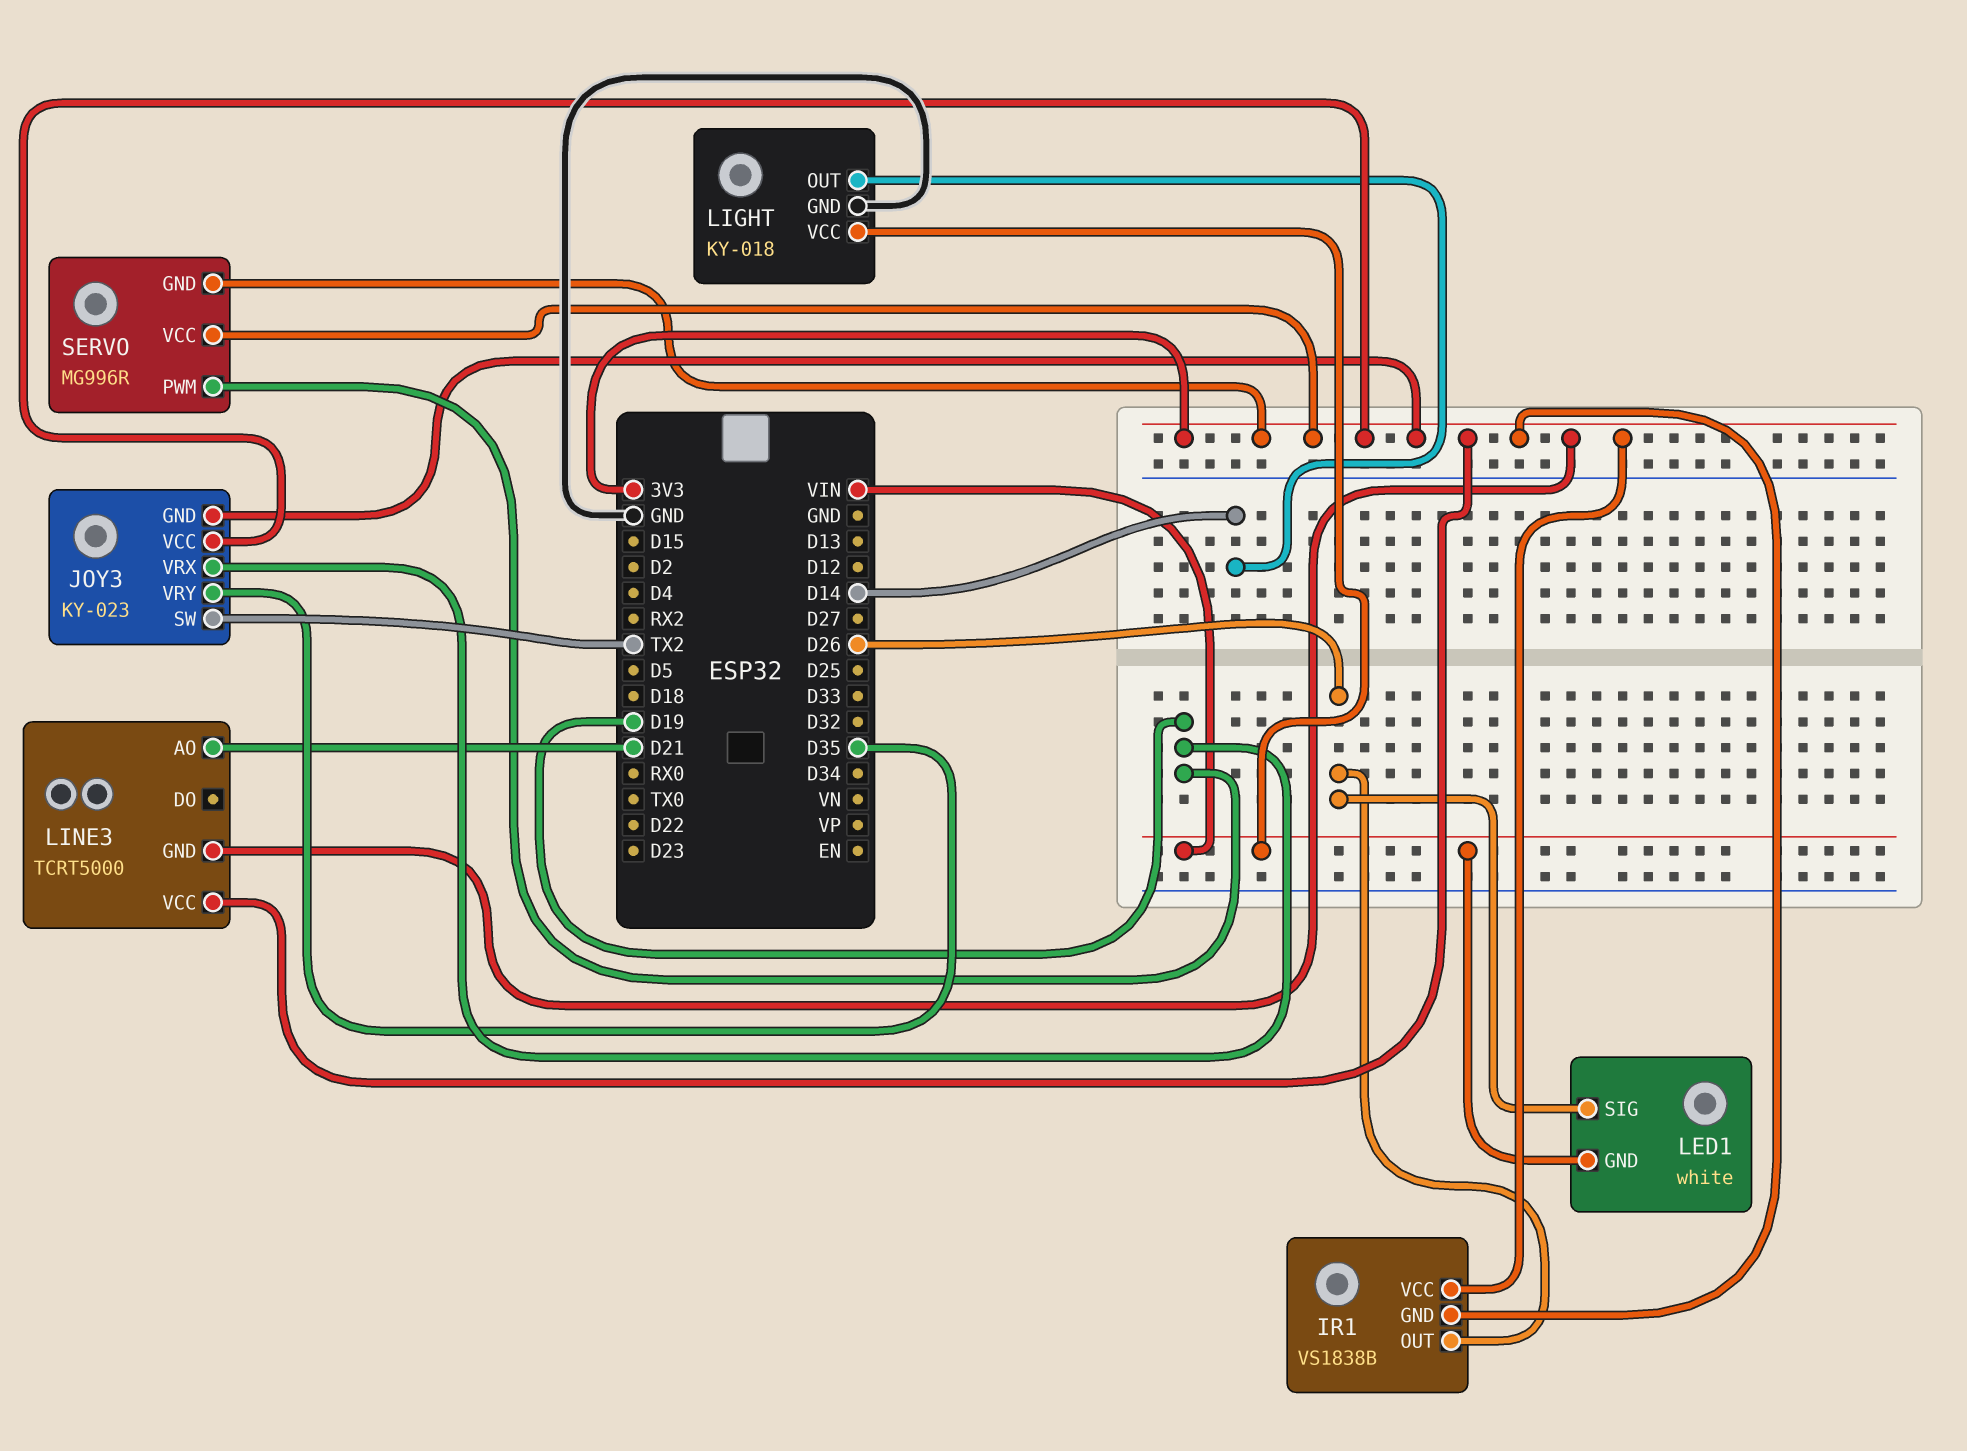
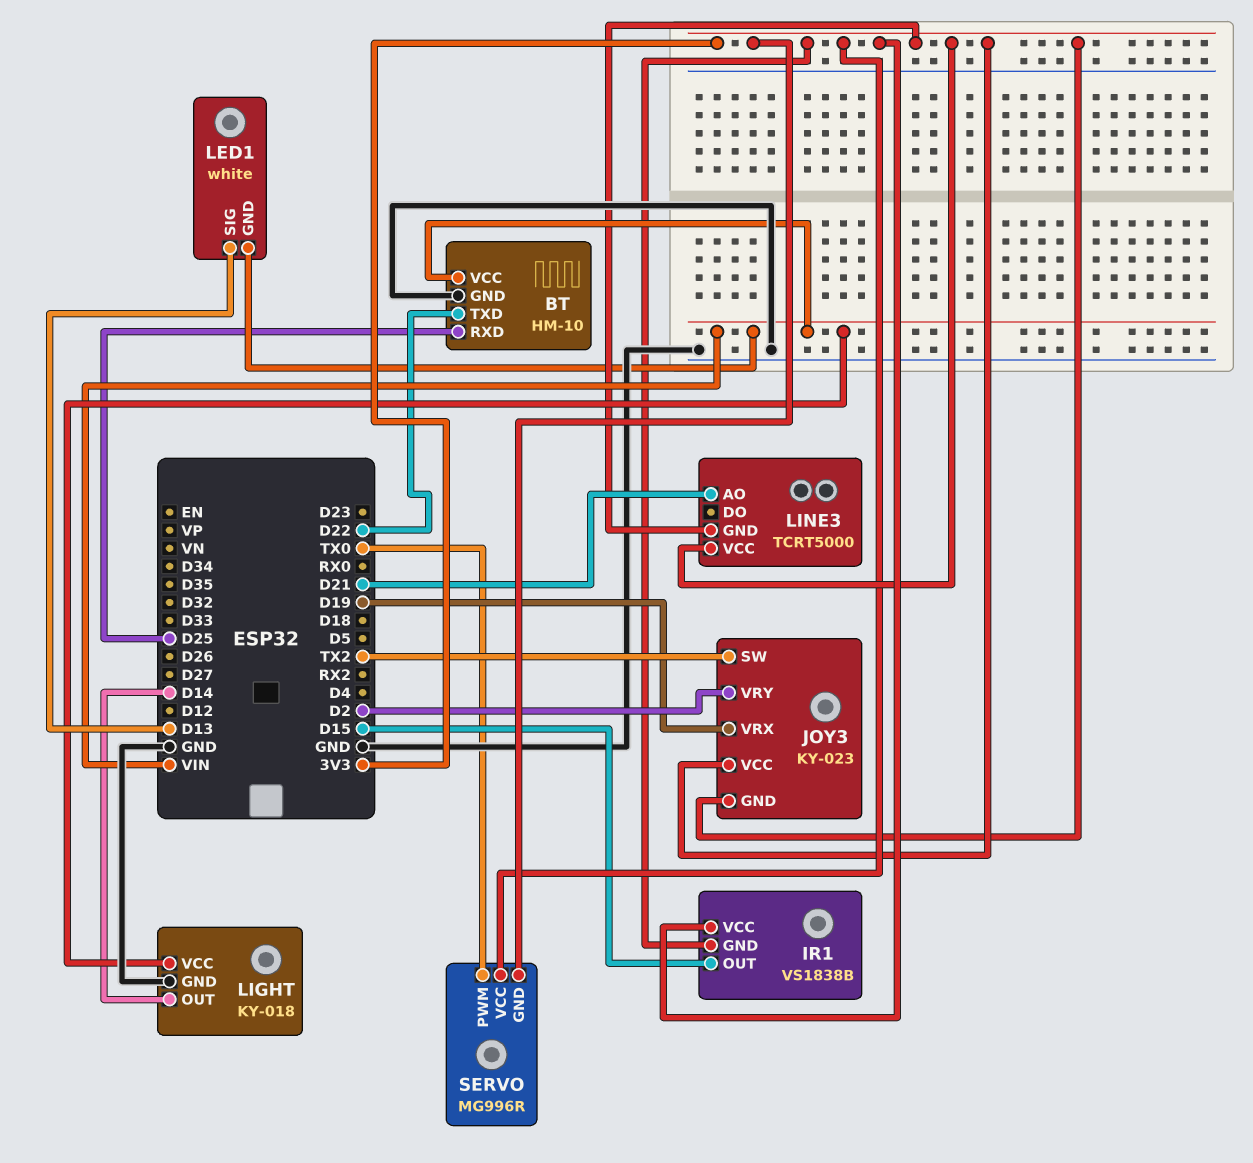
BT: none -> HM-10
BT pin GND: none -> GND
BT pin RXD: none -> D25
BT pin TXD: none -> D22
BT pin VCC: none -> VIN
IR1 pin OUT: D26 -> D15
JOY3 pin VRY: D35 -> D2
LED1 pin SIG: D26 -> D13
SERVO pin PWM: D19 -> TX0

